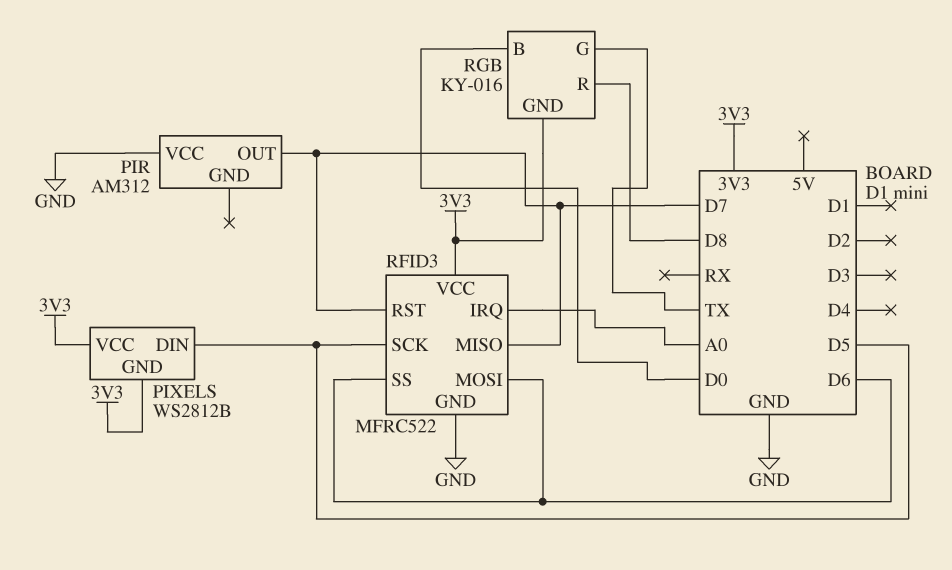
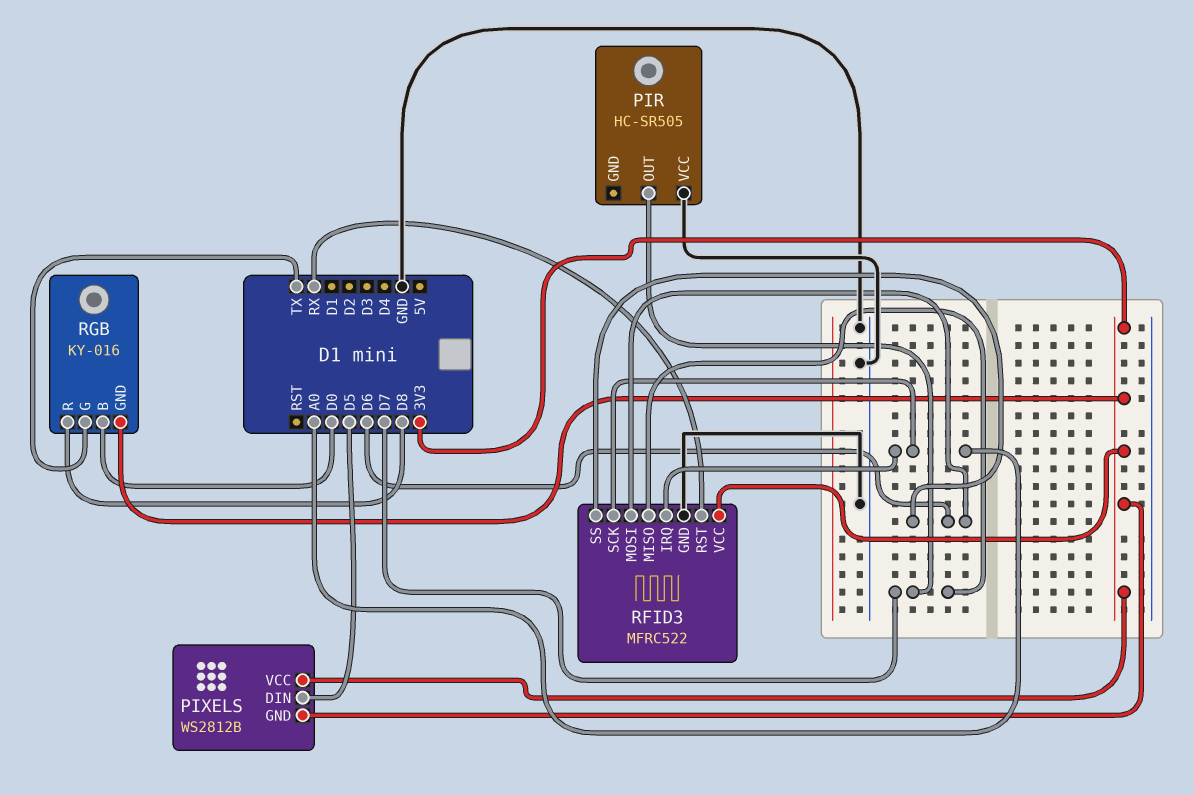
PIR: AM312 -> HC-SR505
RFID3 pin RST: D7 -> RX
RFID3 pin SCK: D5 -> A0

